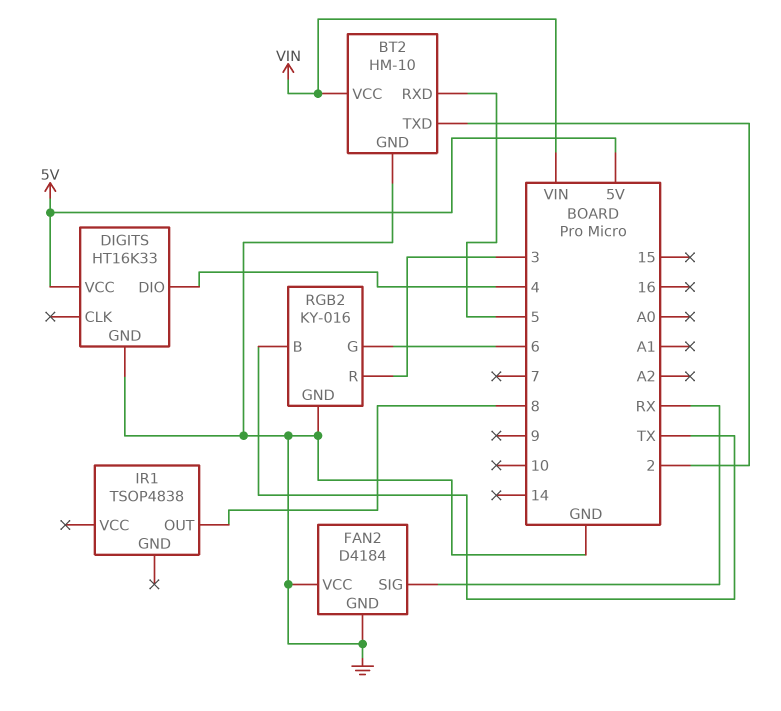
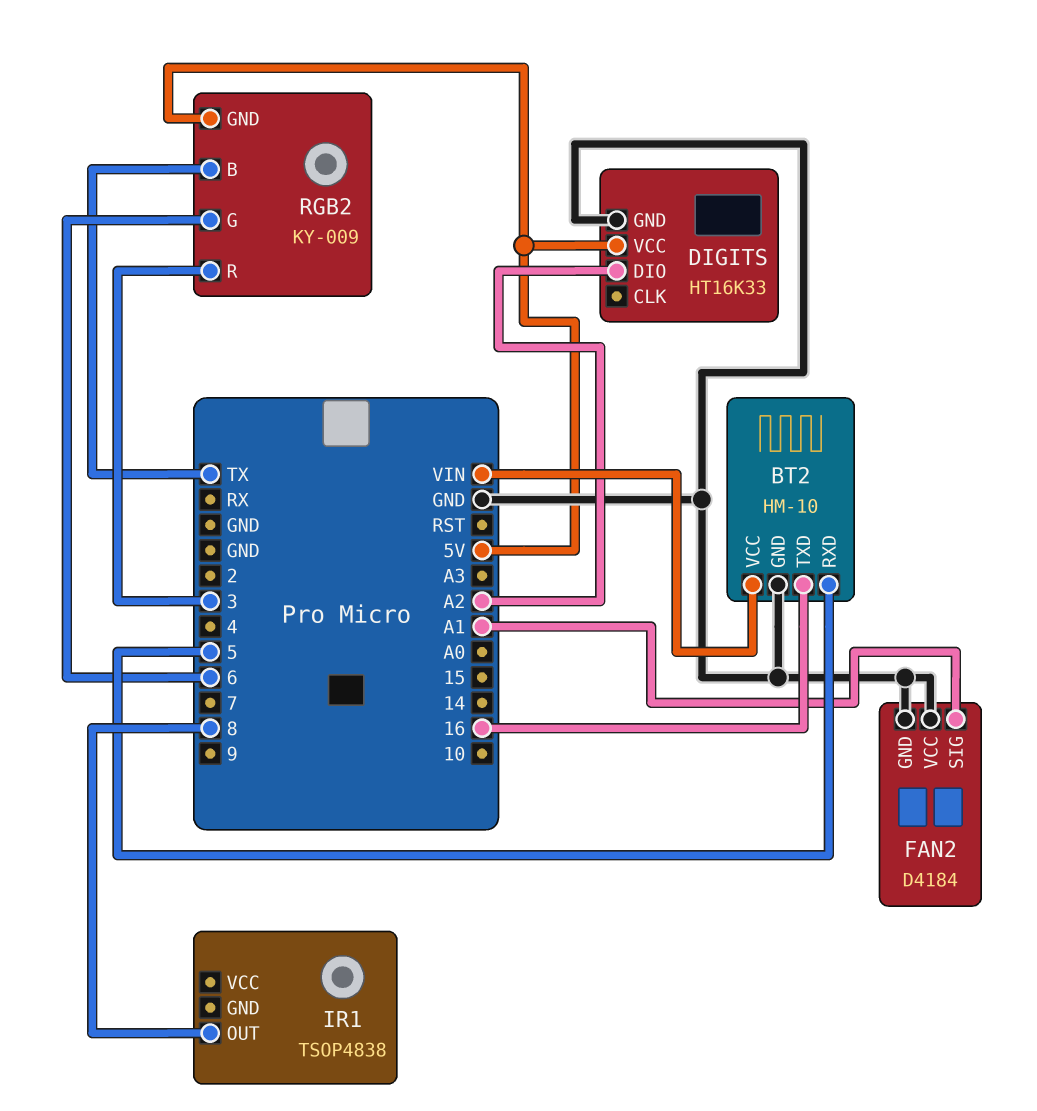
BT2 pin TXD: 2 -> 16
DIGITS pin DIO: 4 -> A2
FAN2 pin SIG: RX -> A1
RGB2: KY-016 -> KY-009
RGB2 pin GND: GND -> 5V

